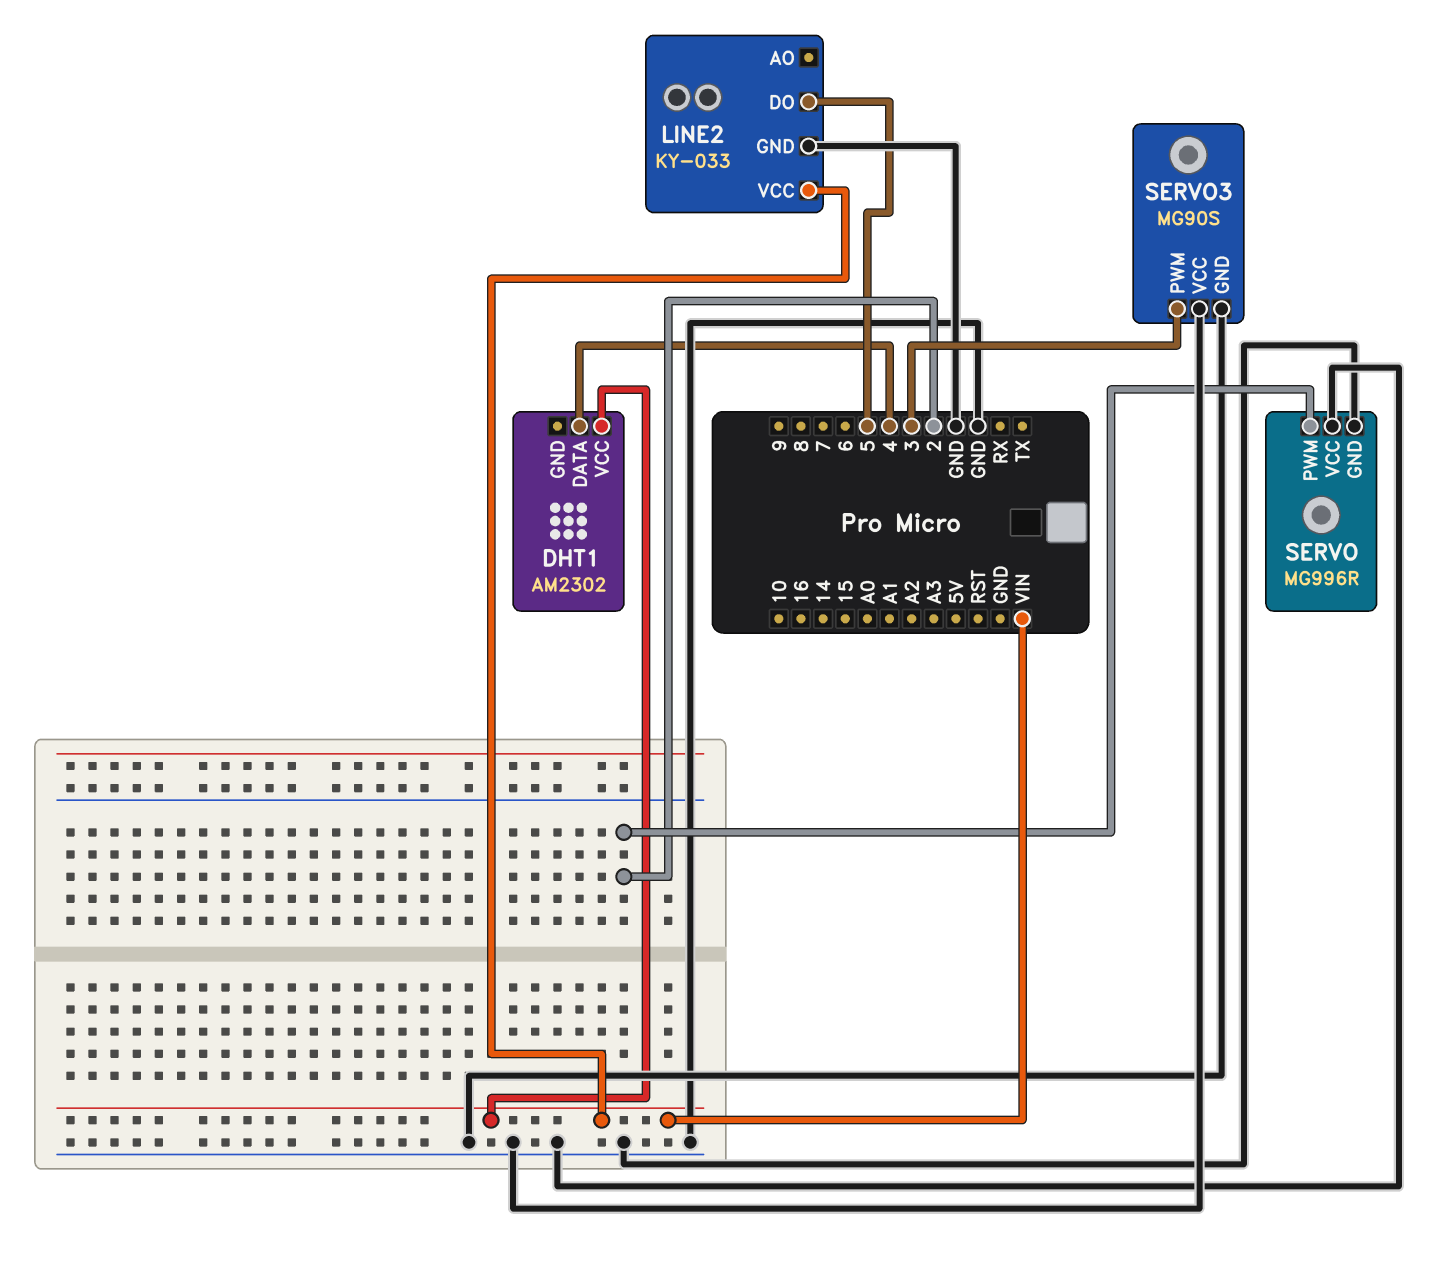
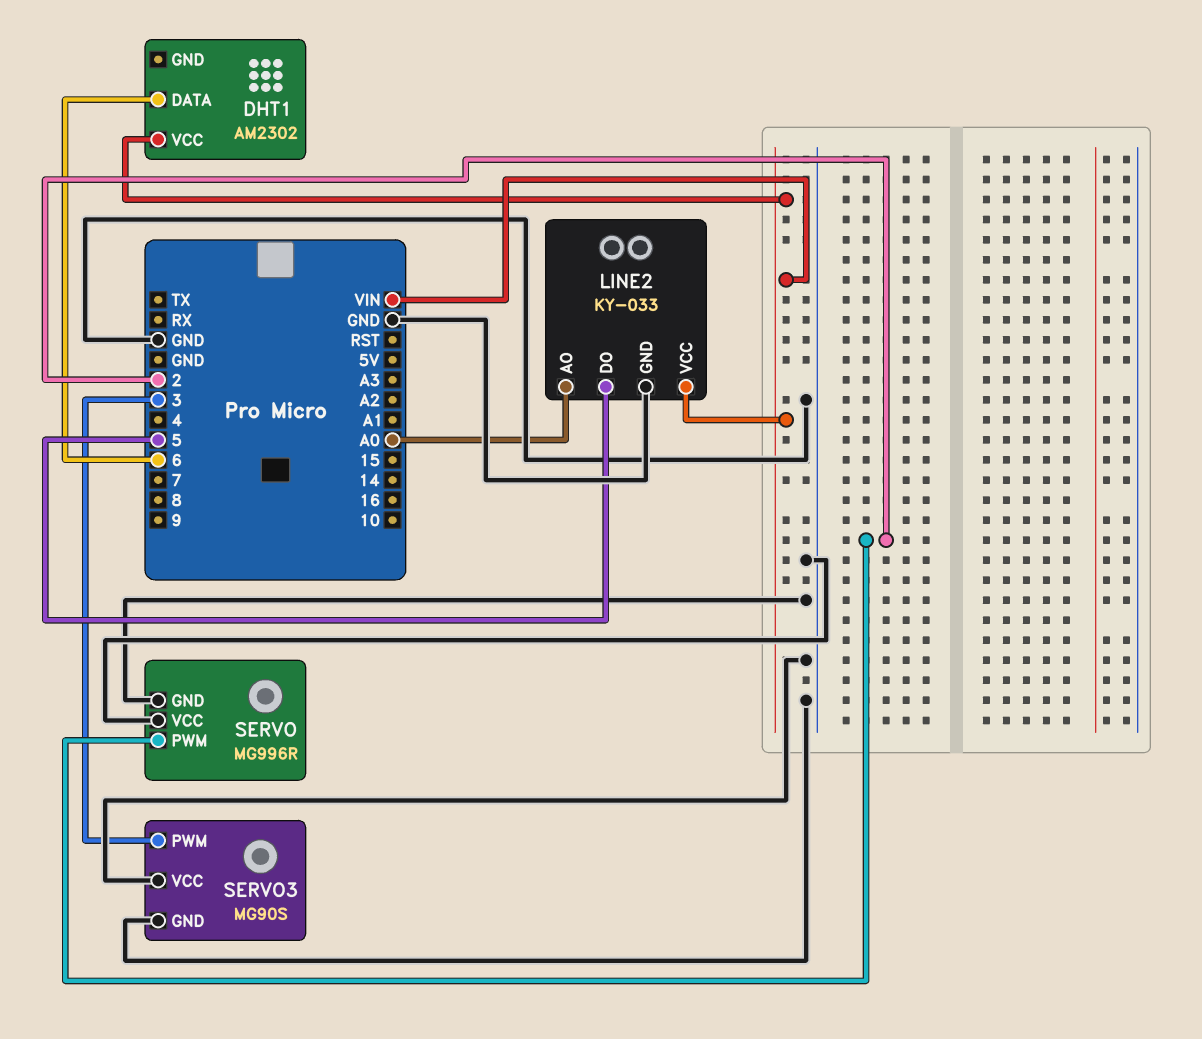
DHT1 pin DATA: 4 -> 6
LINE2 pin AO: none -> A0

